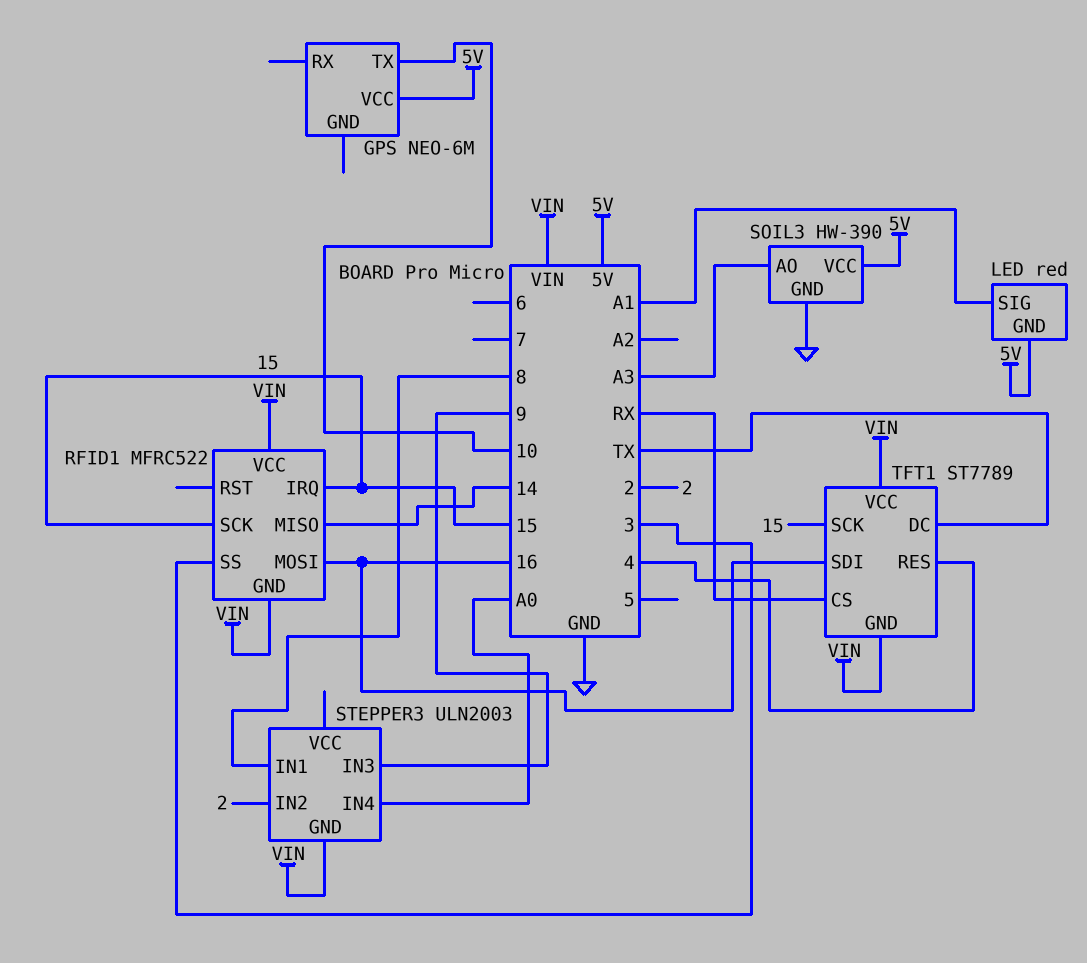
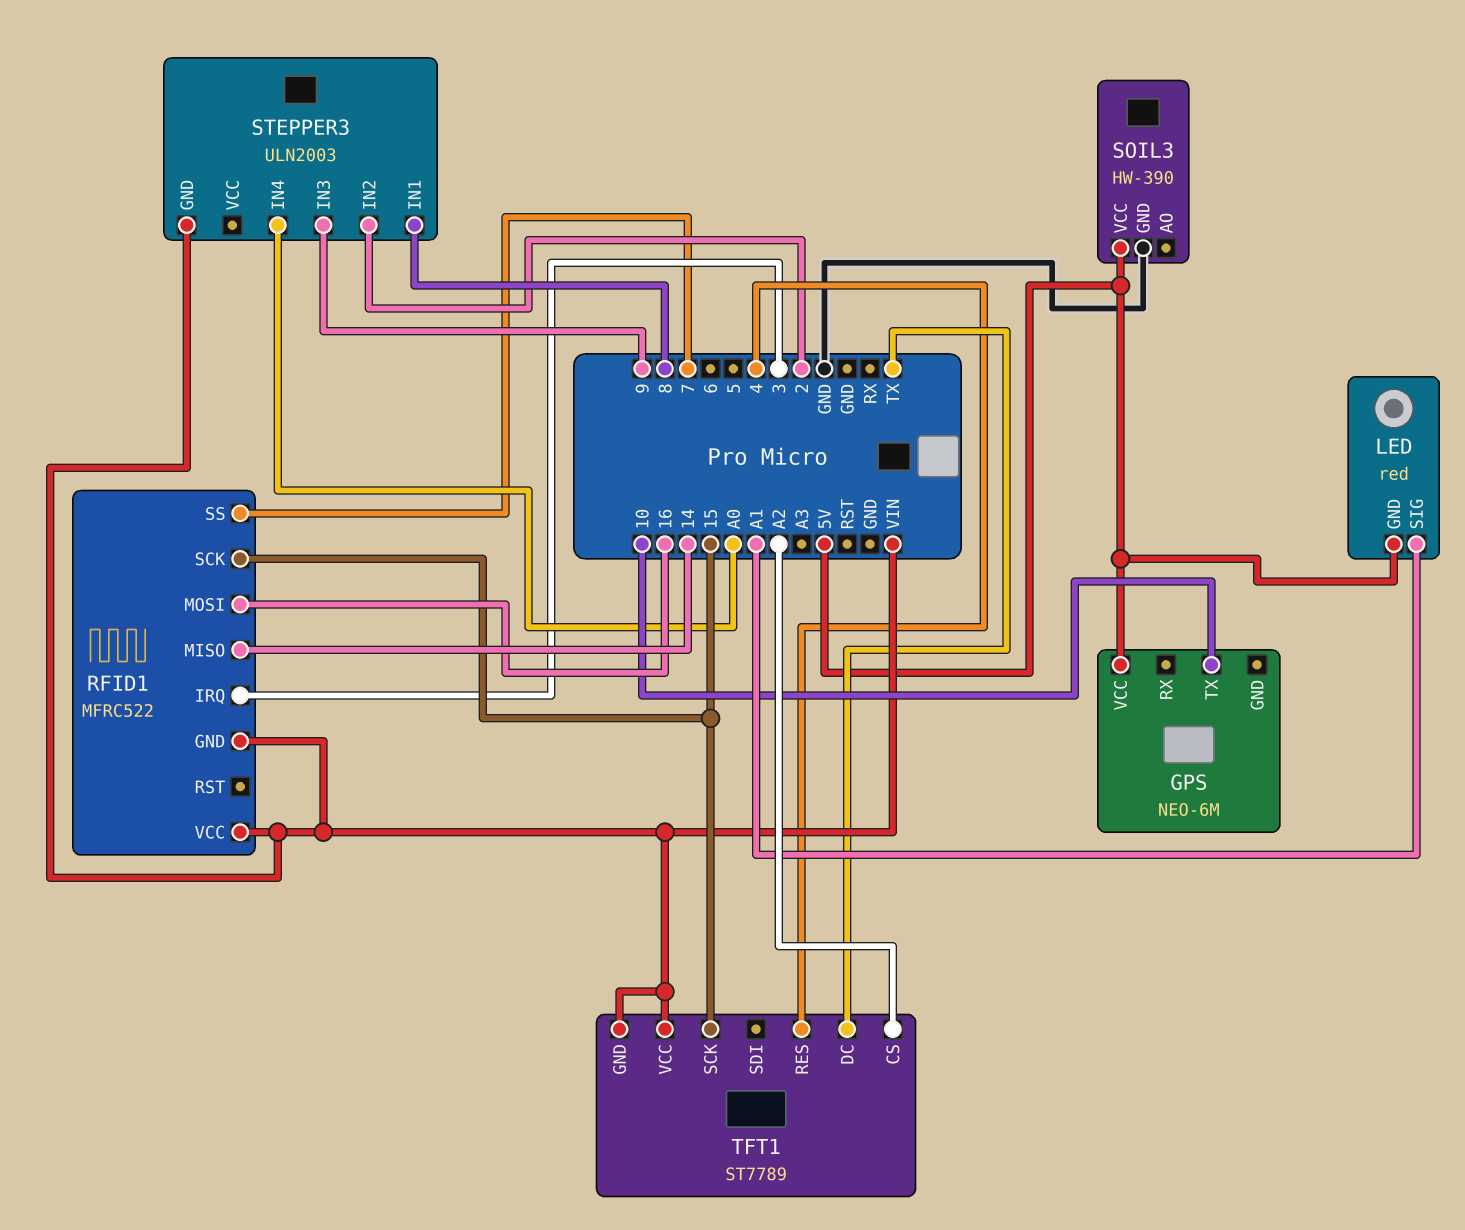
RFID1 pin IRQ: 15 -> 3
RFID1 pin SS: 3 -> 7
SOIL3 pin AO: A3 -> none
TFT1 pin CS: RX -> A2
TFT1 pin SDI: 16 -> none

